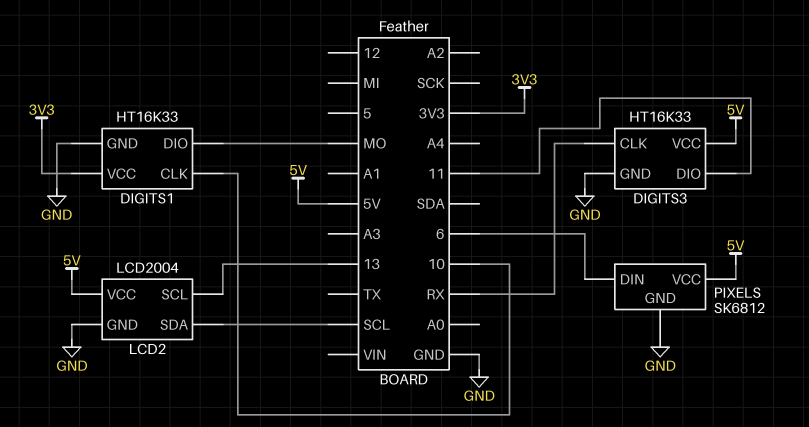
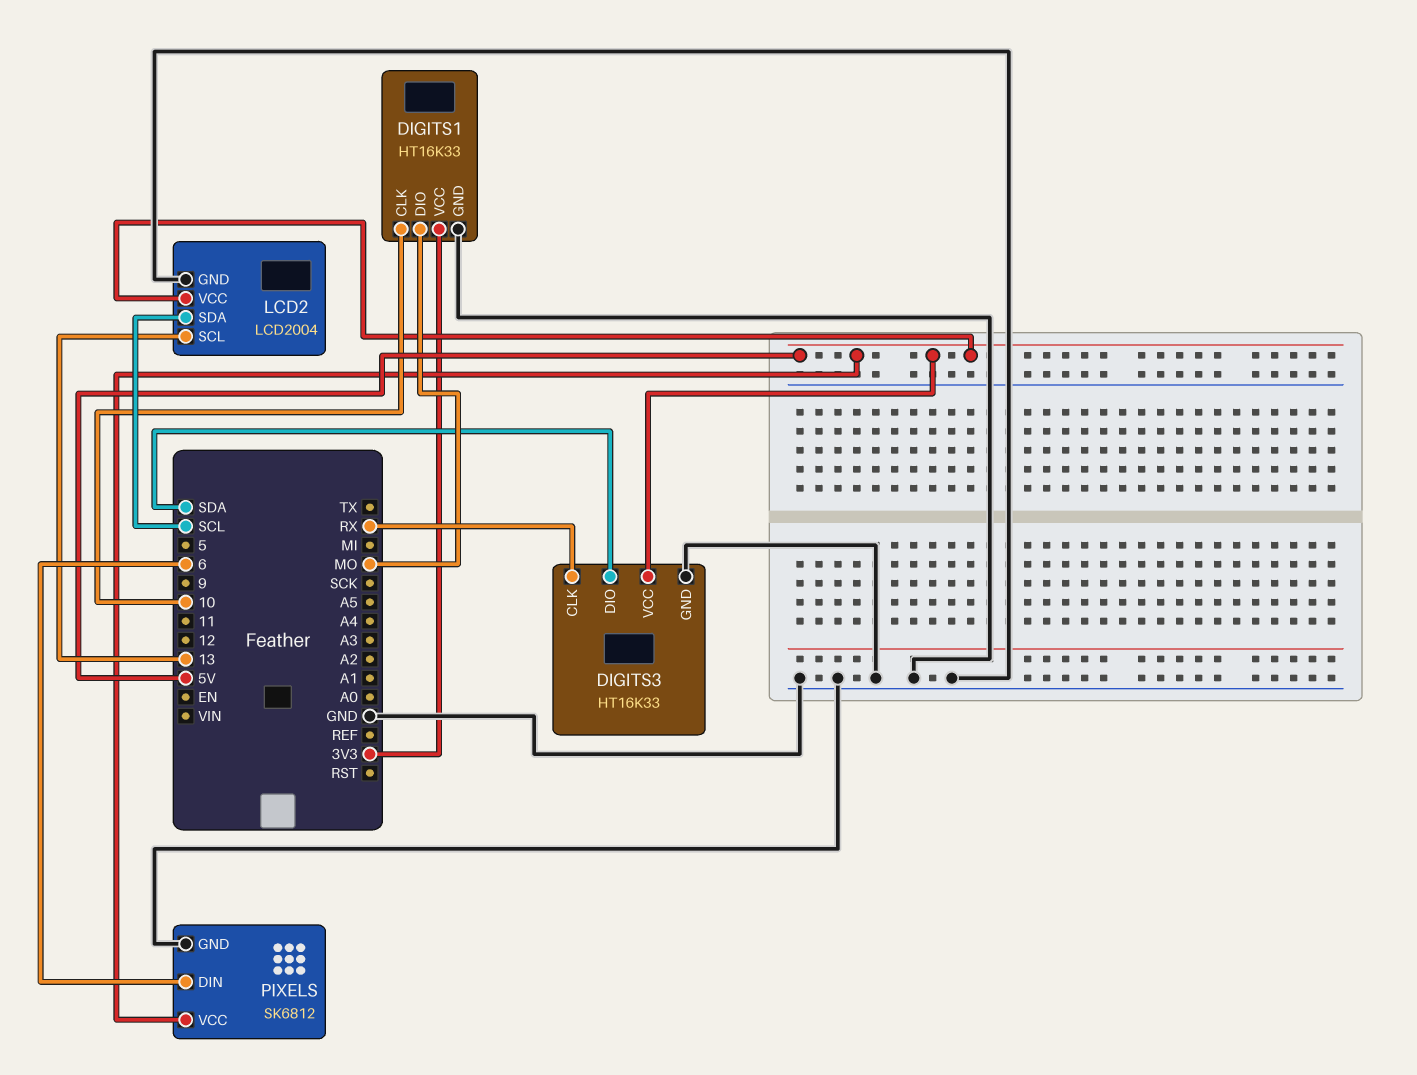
DIGITS3 pin DIO: 11 -> SDA

